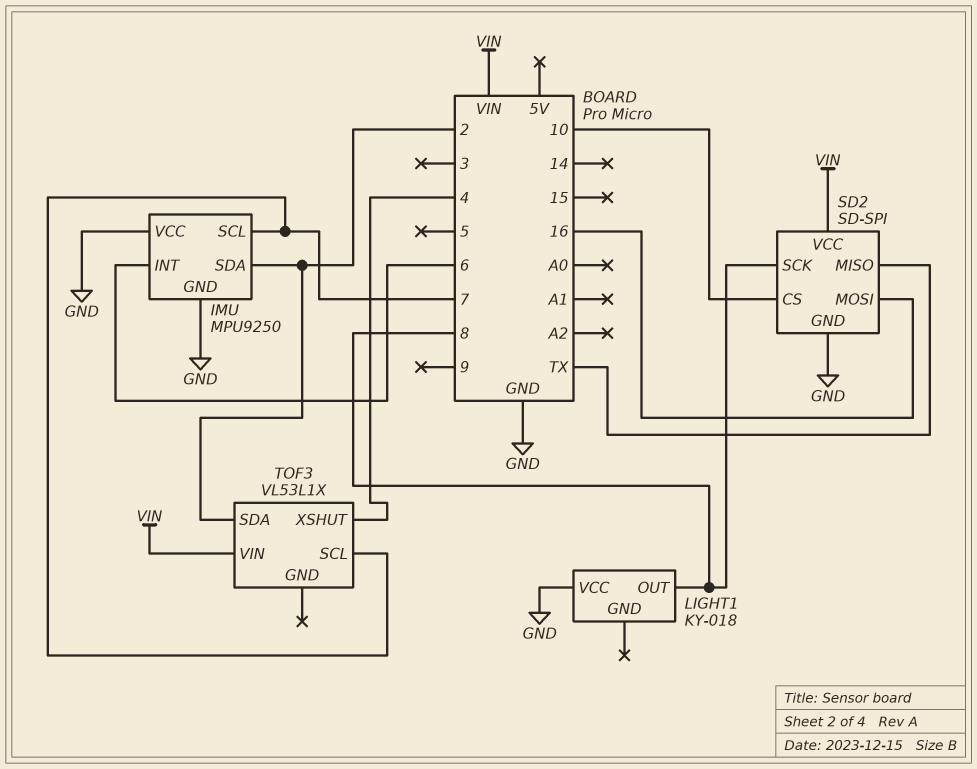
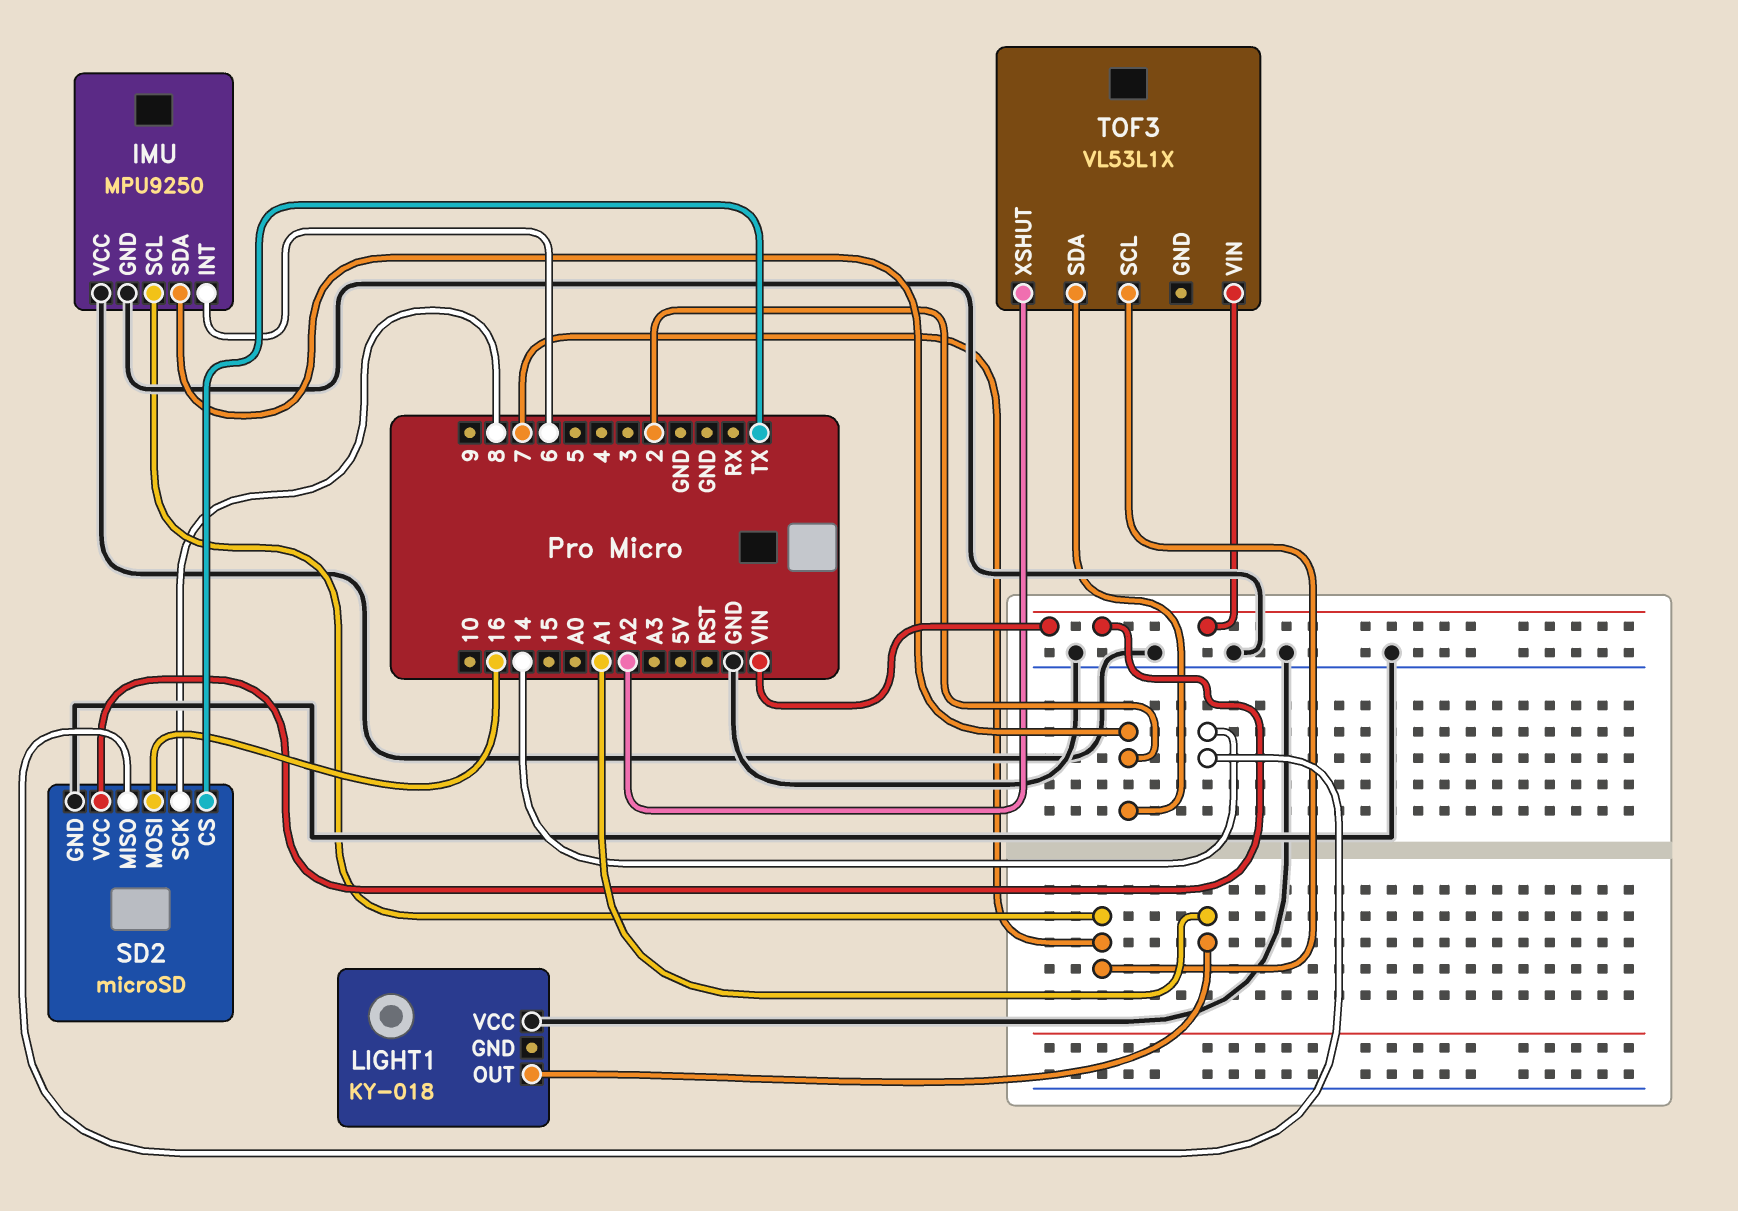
LIGHT1 pin OUT: 8 -> A1
SD2: SD-SPI -> microSD
SD2 pin CS: 10 -> TX
SD2 pin MISO: TX -> 14
TOF3 pin XSHUT: 4 -> A2

